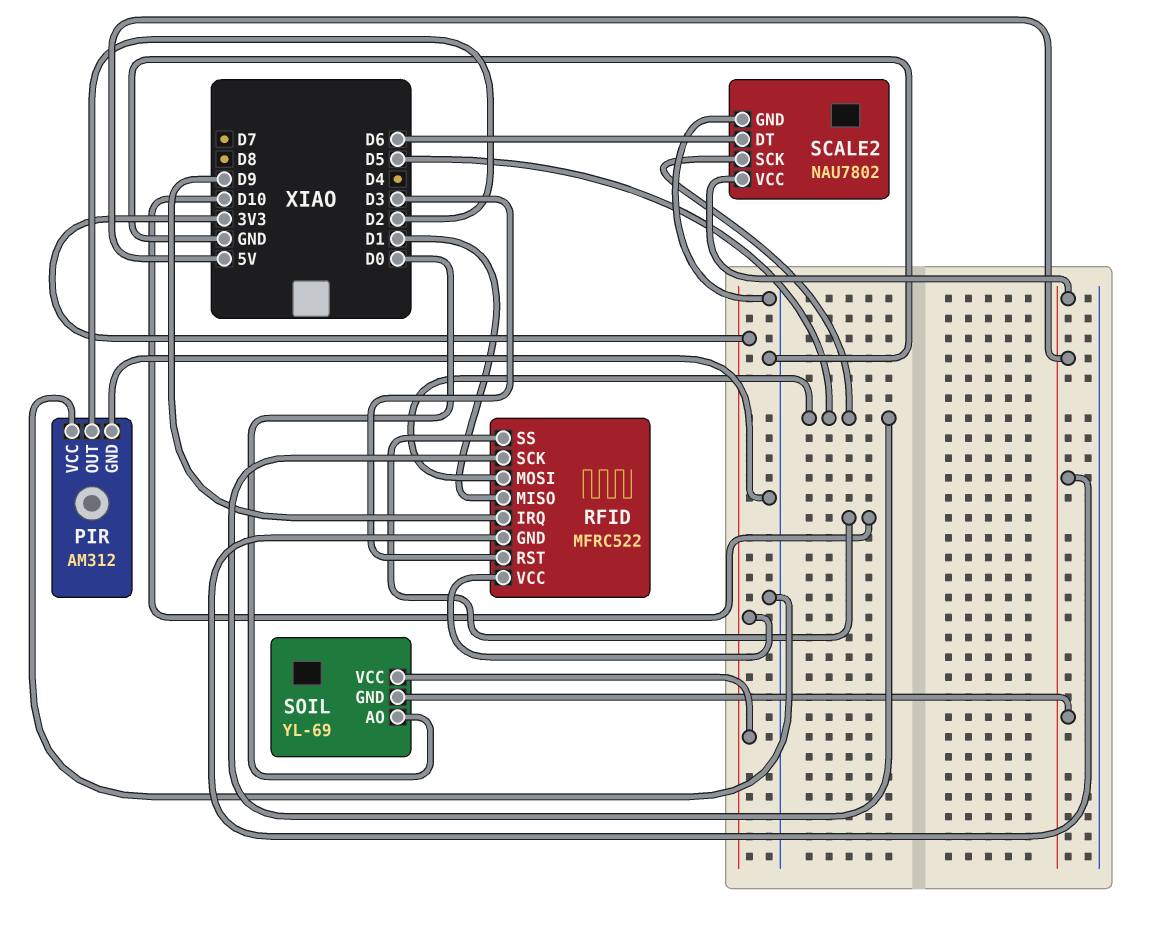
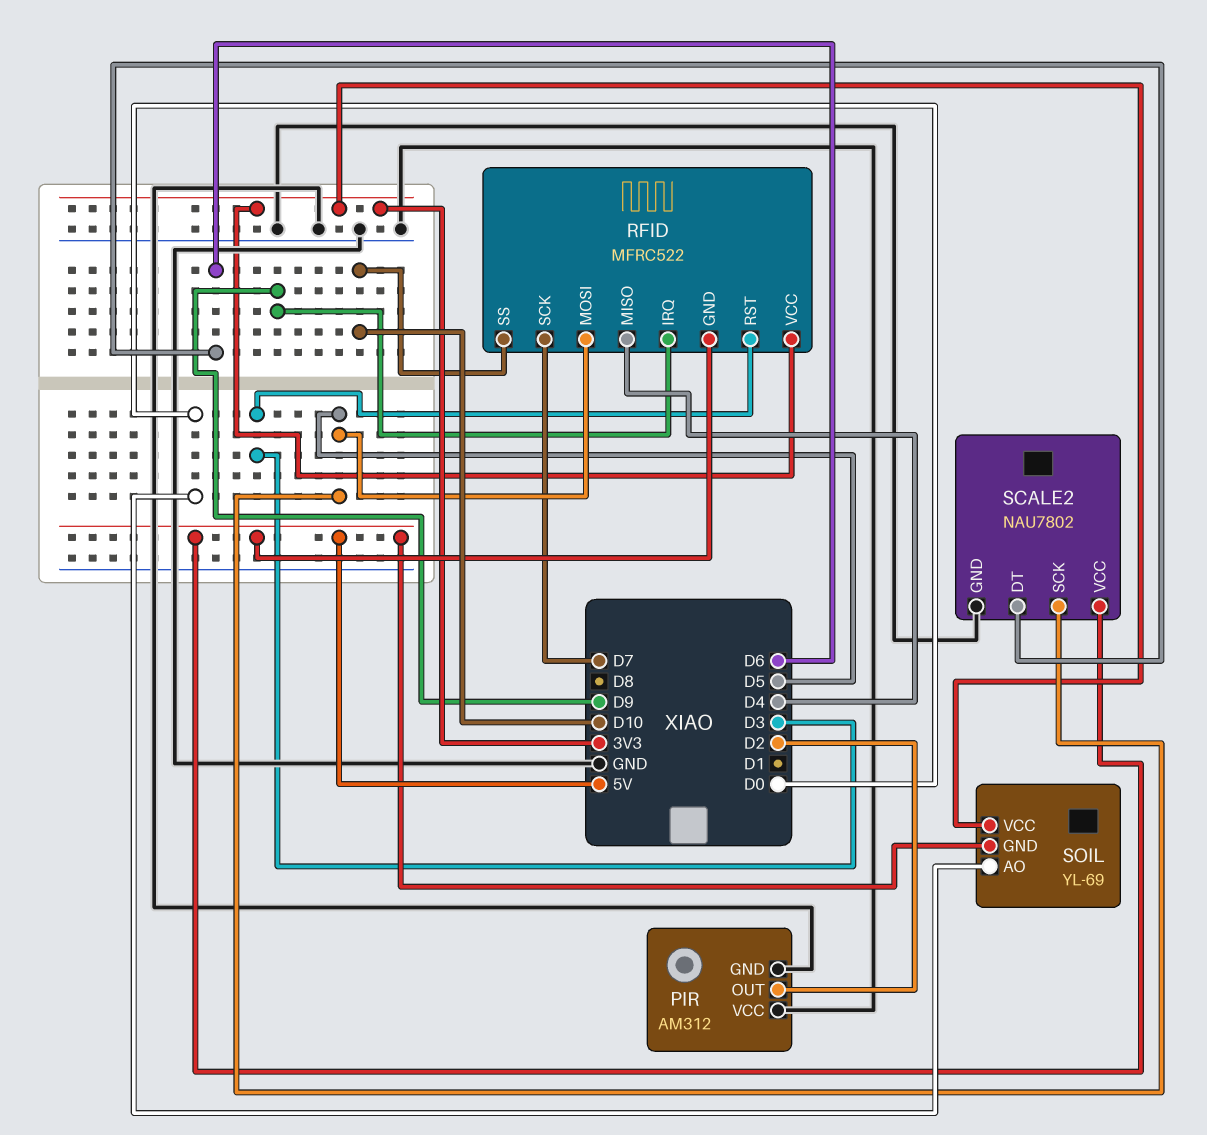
RFID pin MISO: D1 -> D4
RFID pin SCK: D5 -> D7

